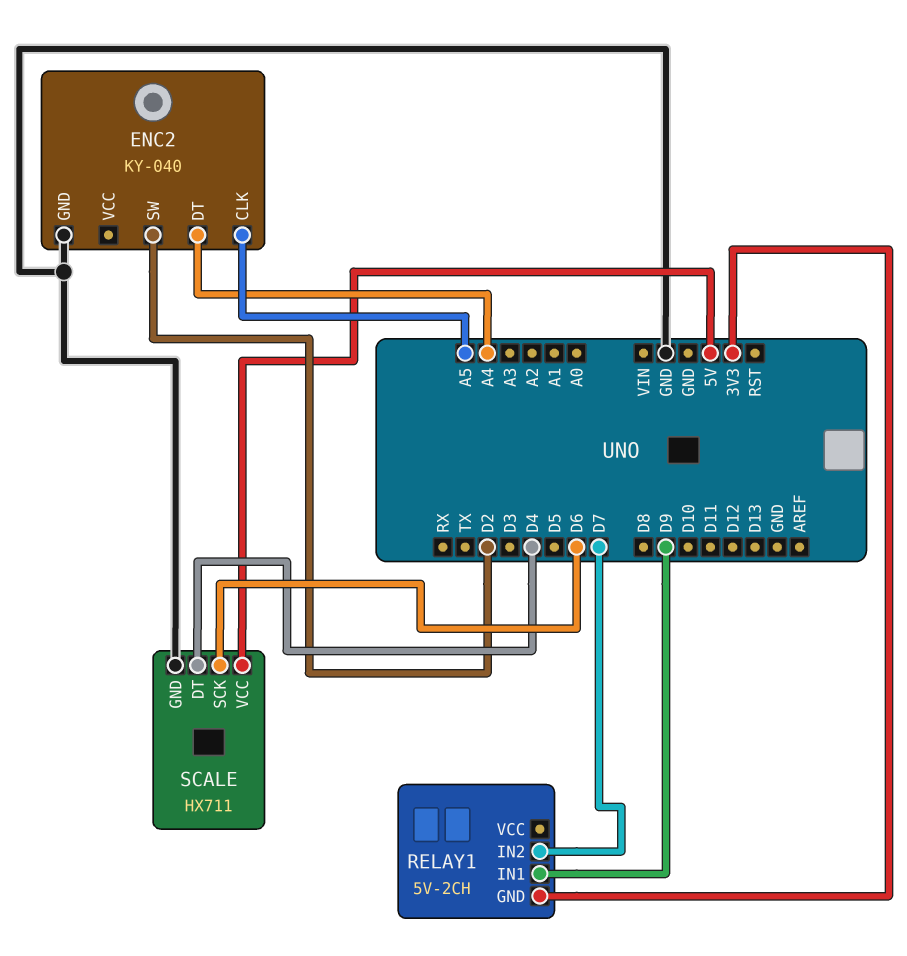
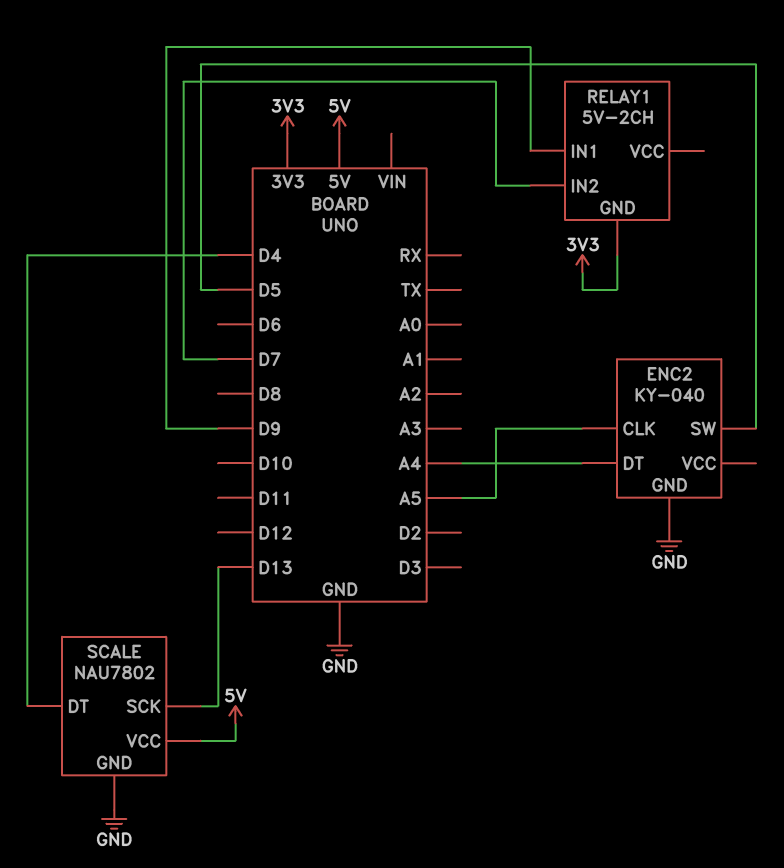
ENC2 pin SW: D2 -> D5
SCALE: HX711 -> NAU7802
SCALE pin SCK: D6 -> D13

